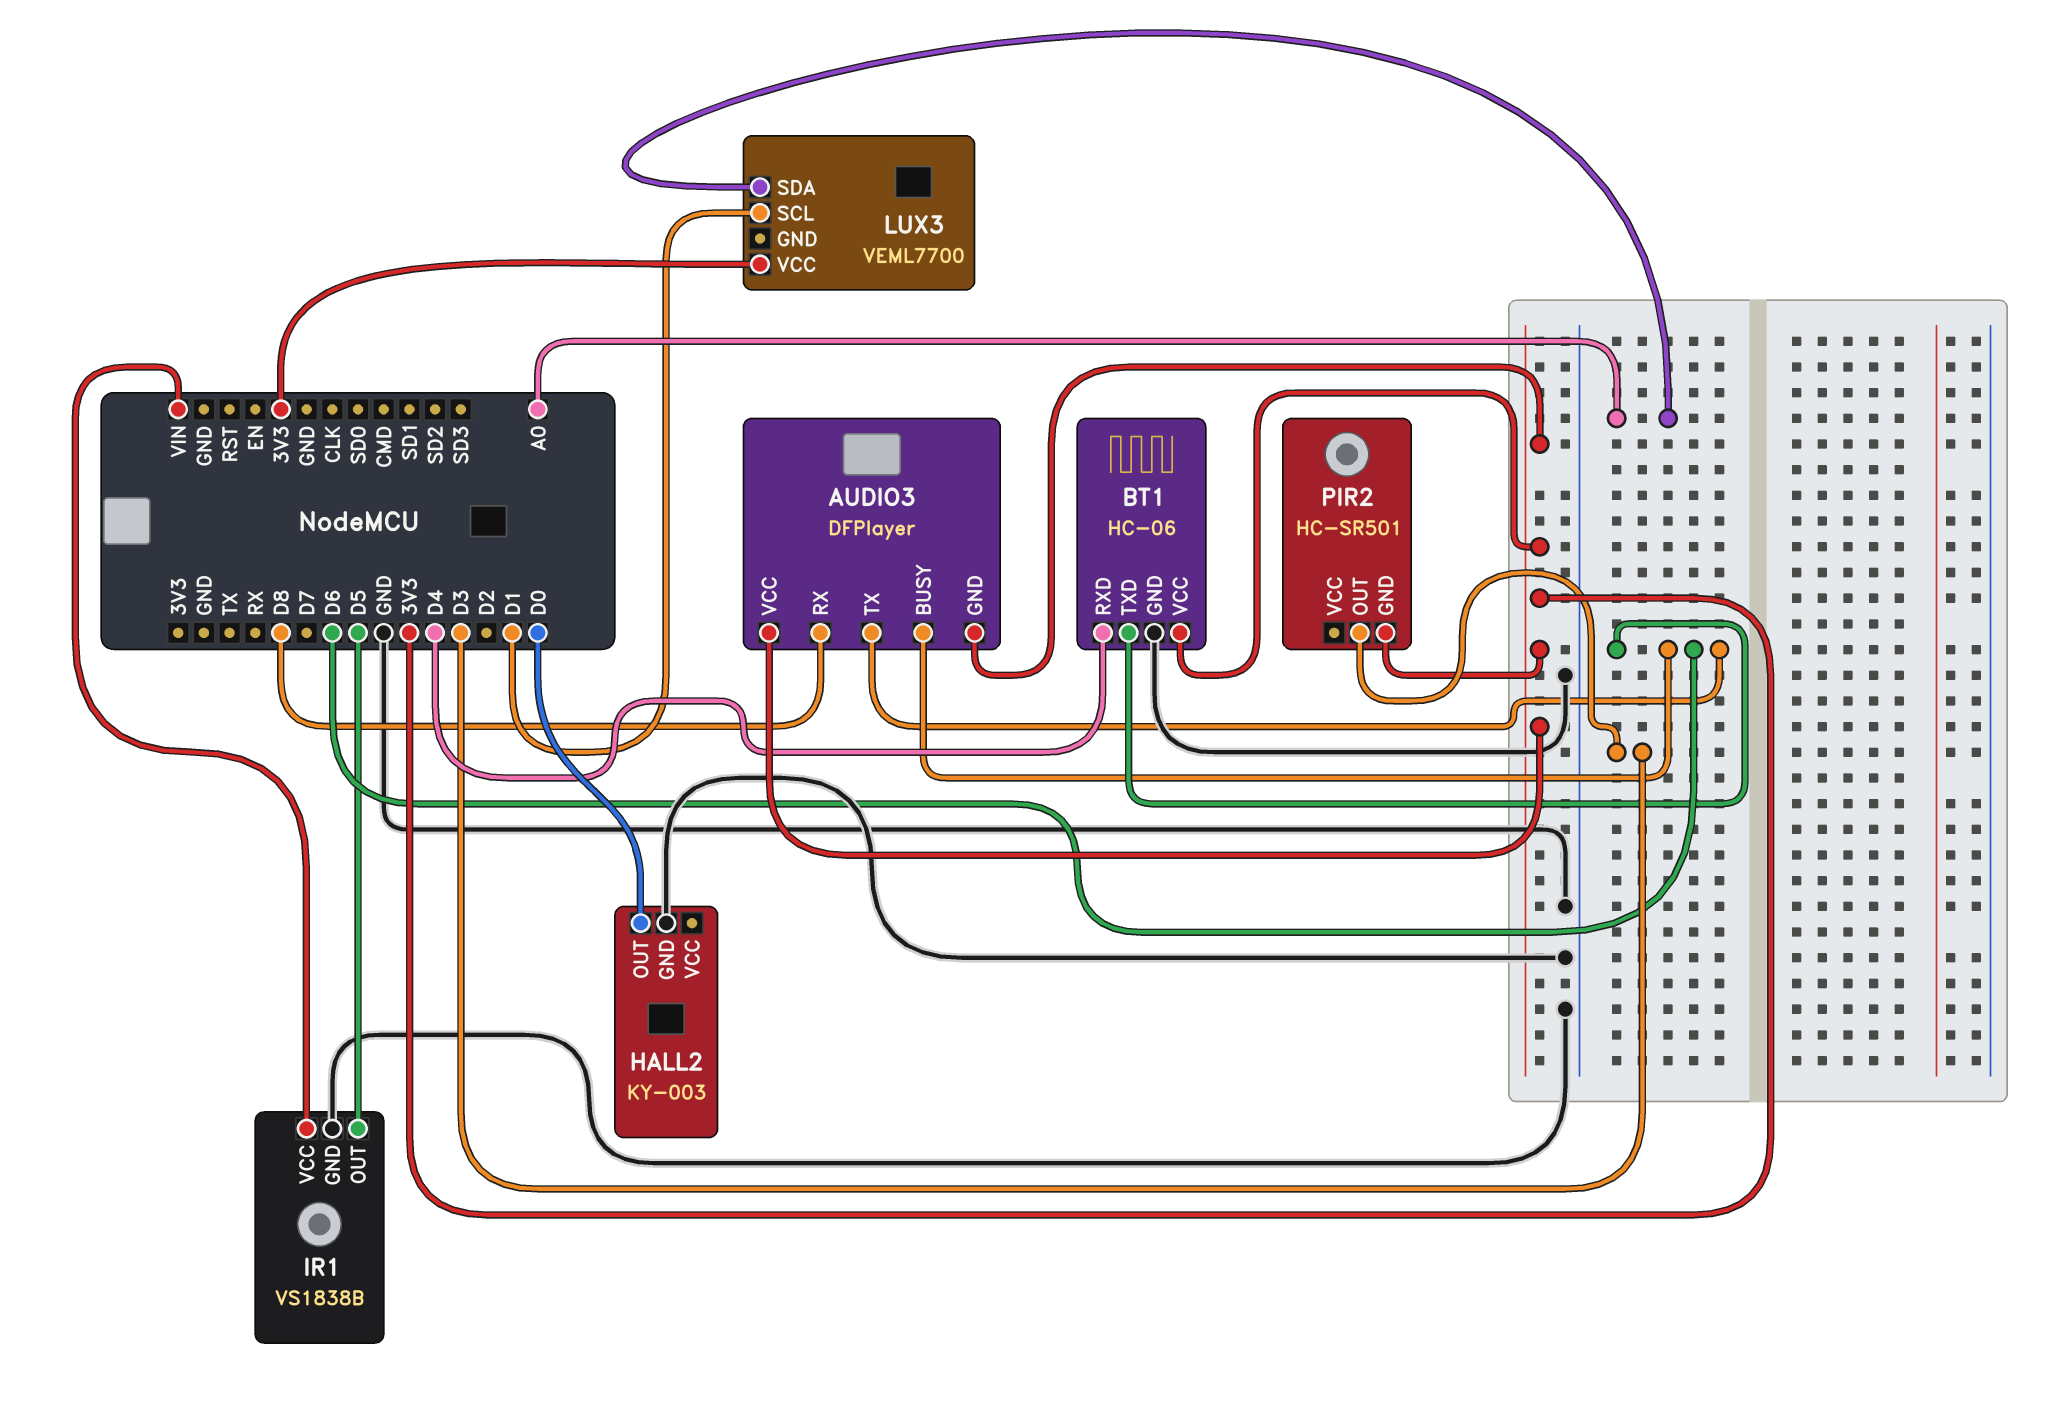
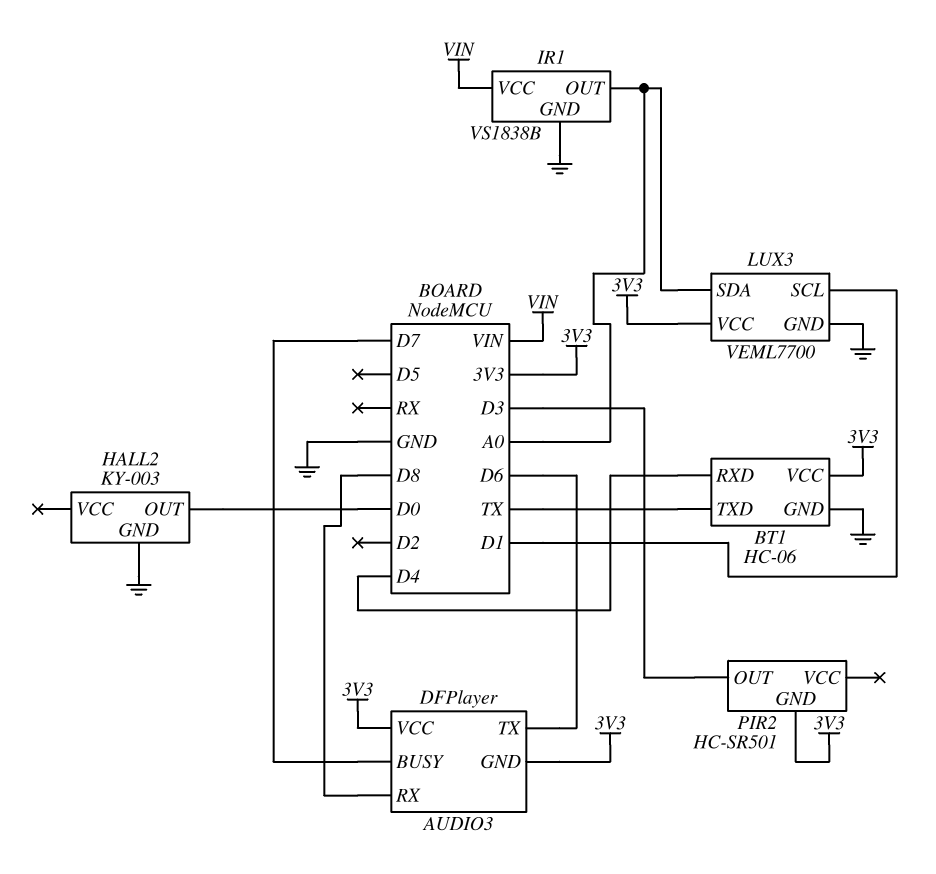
AUDIO3 pin BUSY: D6 -> D7
BT1 pin TXD: D6 -> TX
IR1 pin OUT: D5 -> A0
LUX3 pin GND: none -> GND

